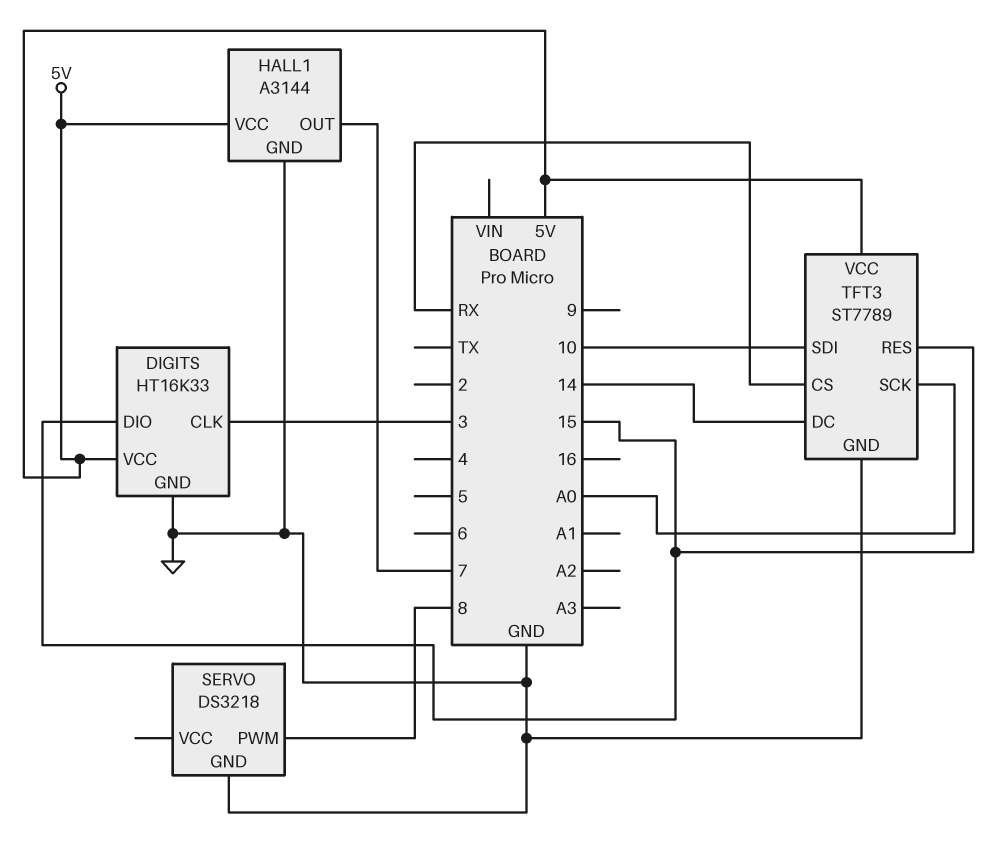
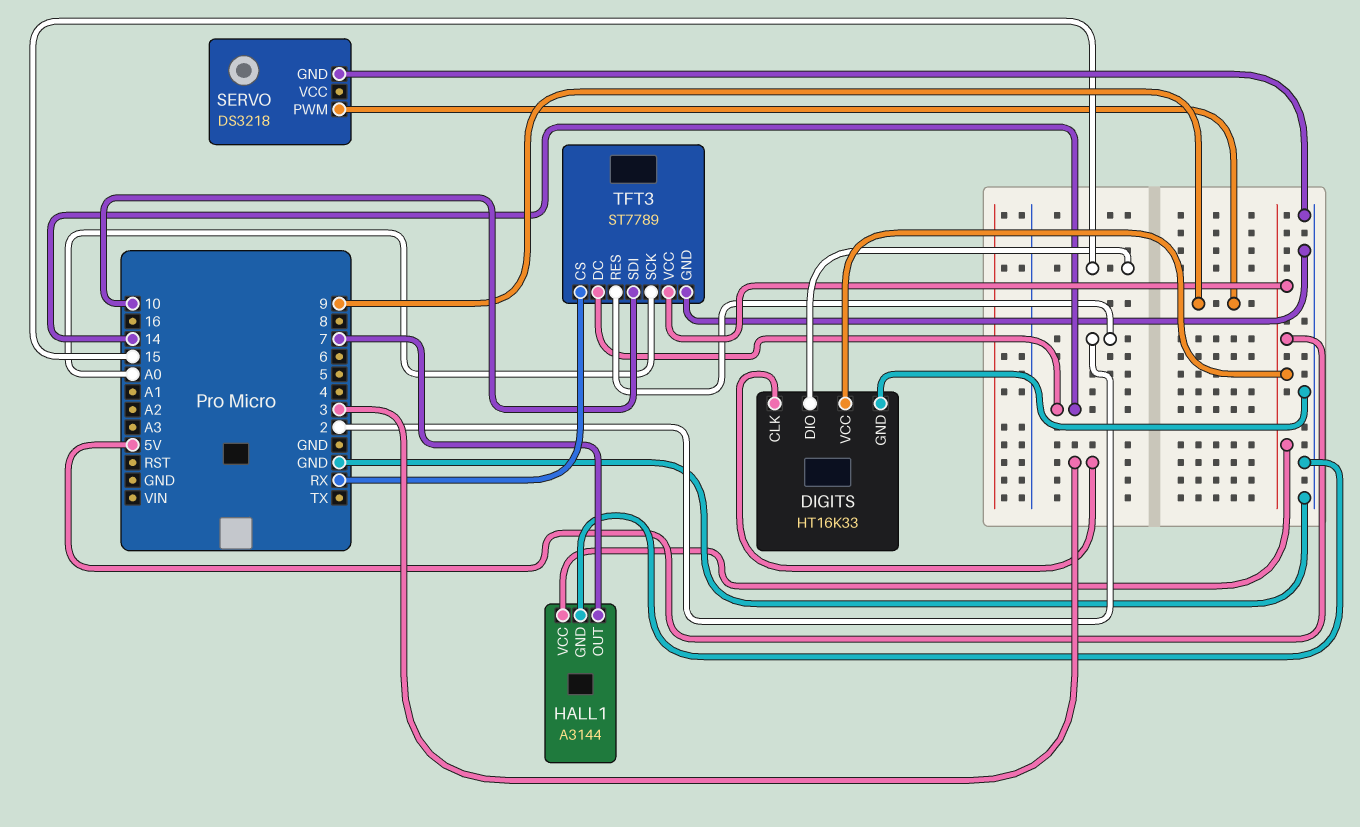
SERVO pin PWM: 8 -> 9
TFT3 pin RES: 15 -> 2

